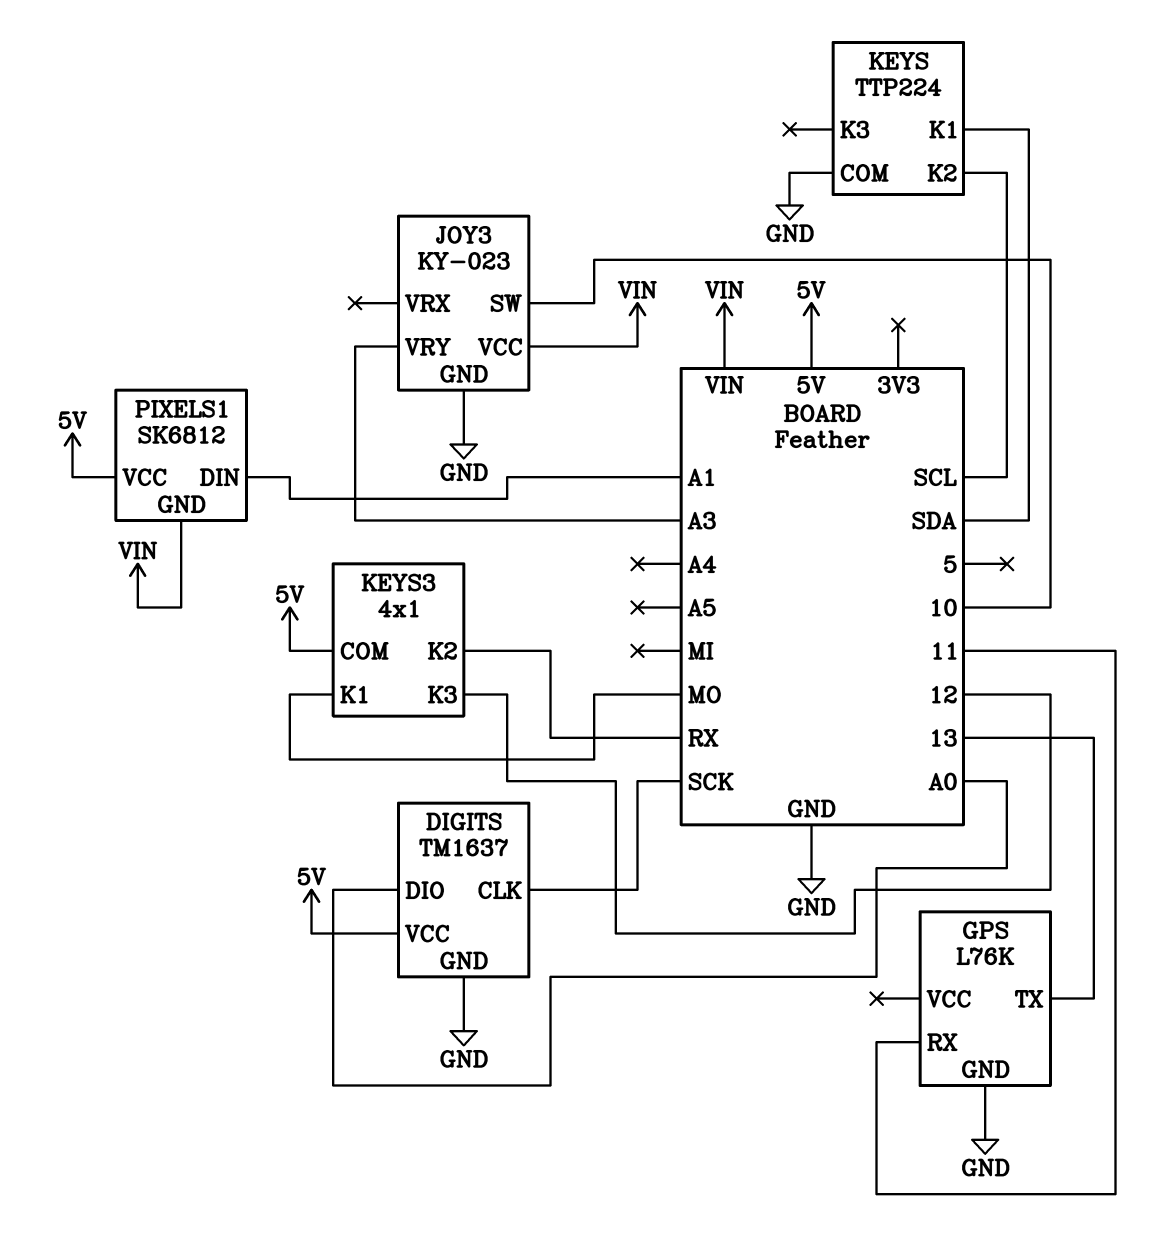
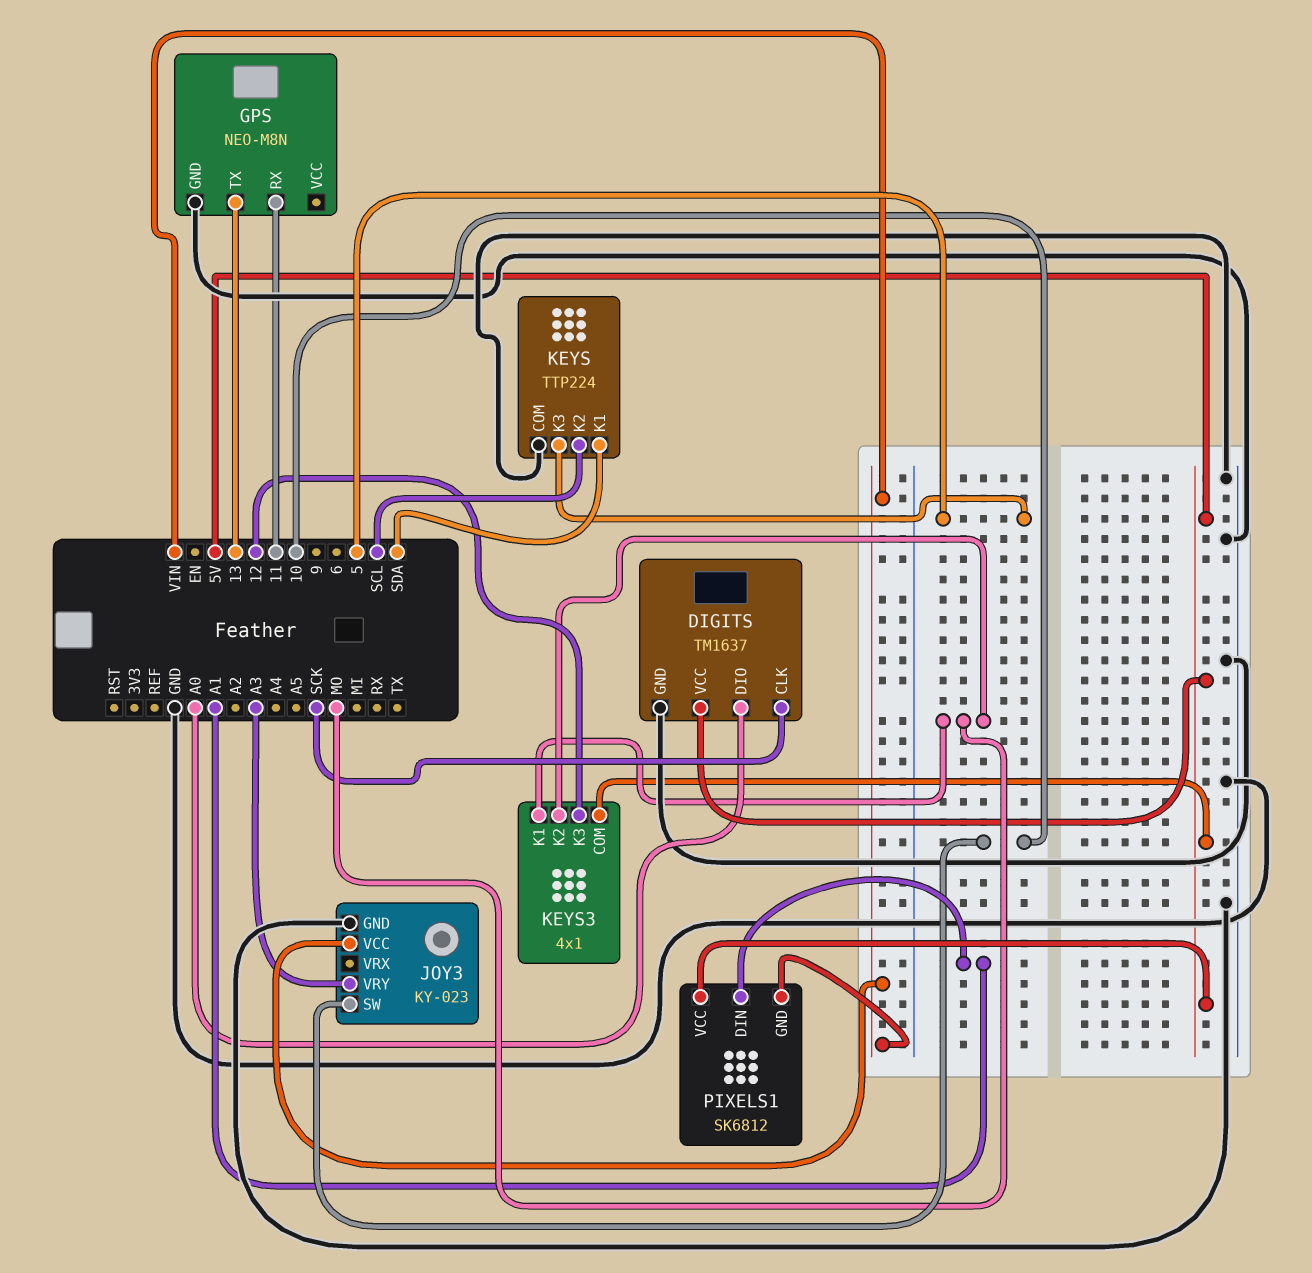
GPS: L76K -> NEO-M8N
KEYS pin K3: none -> 5
KEYS3 pin K2: RX -> MO

